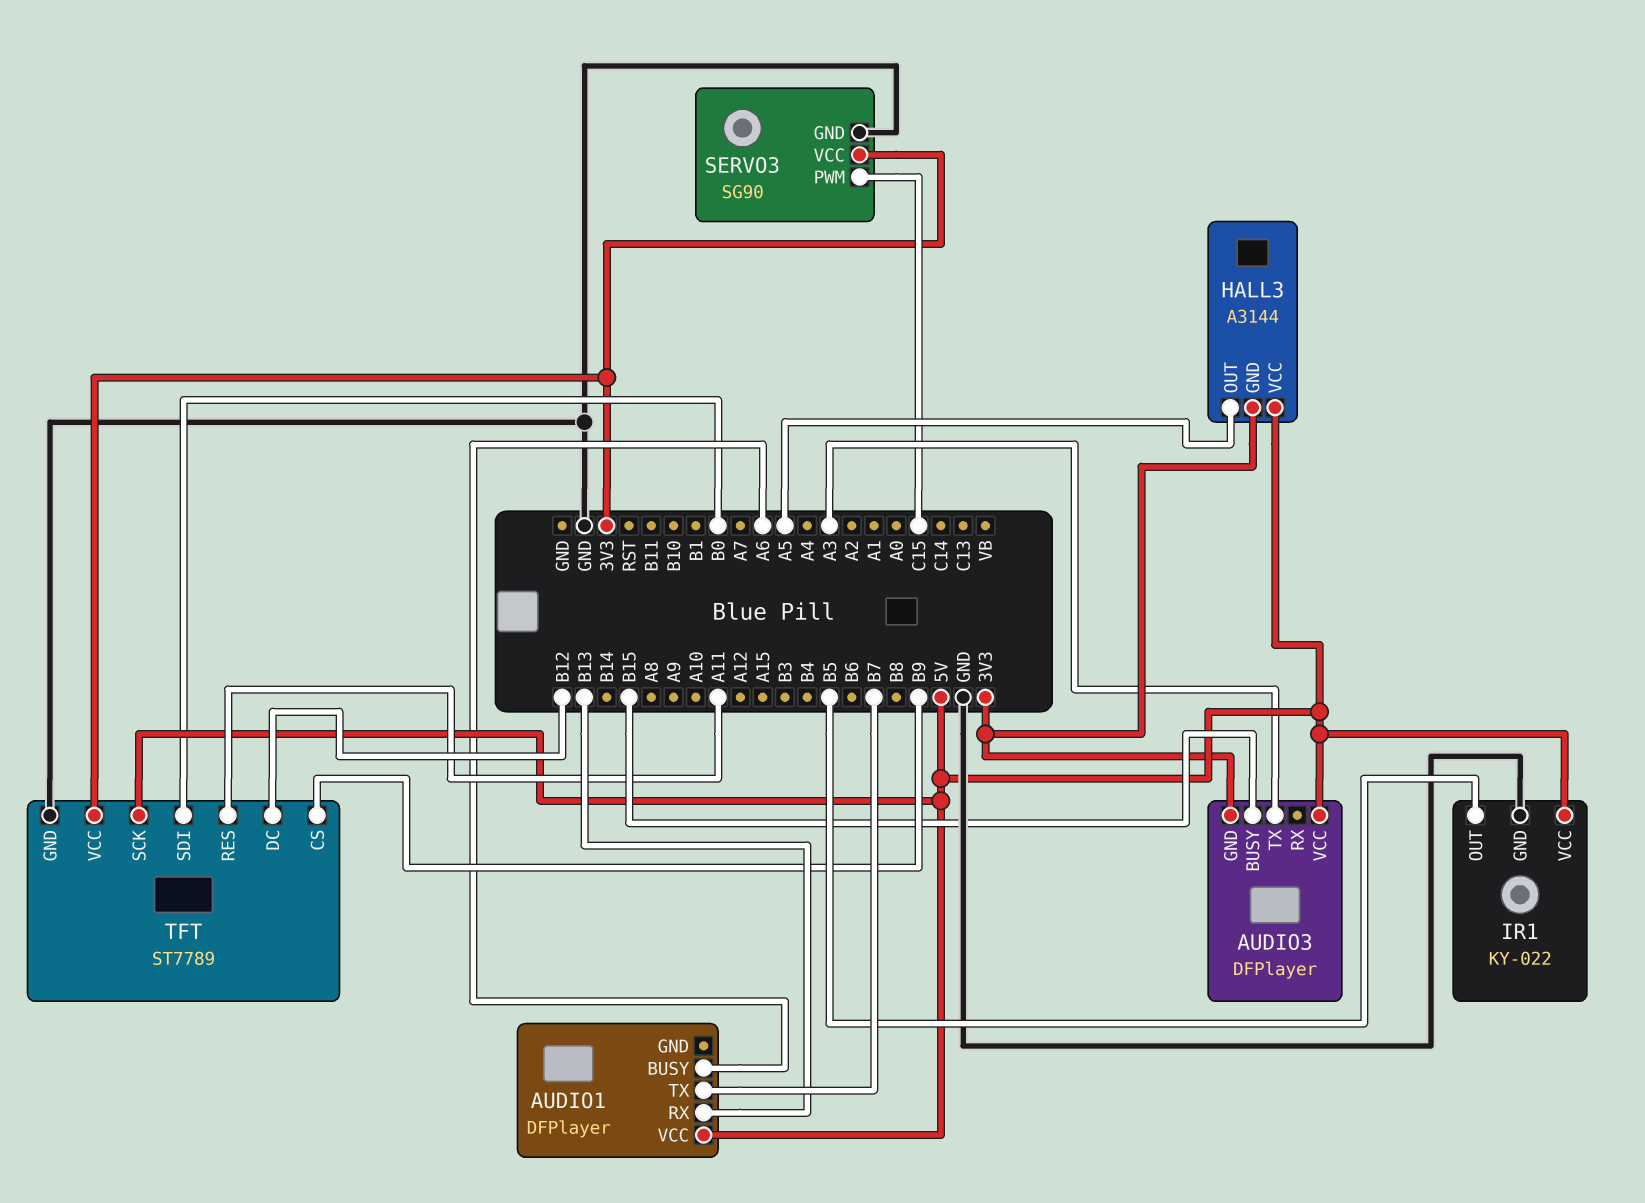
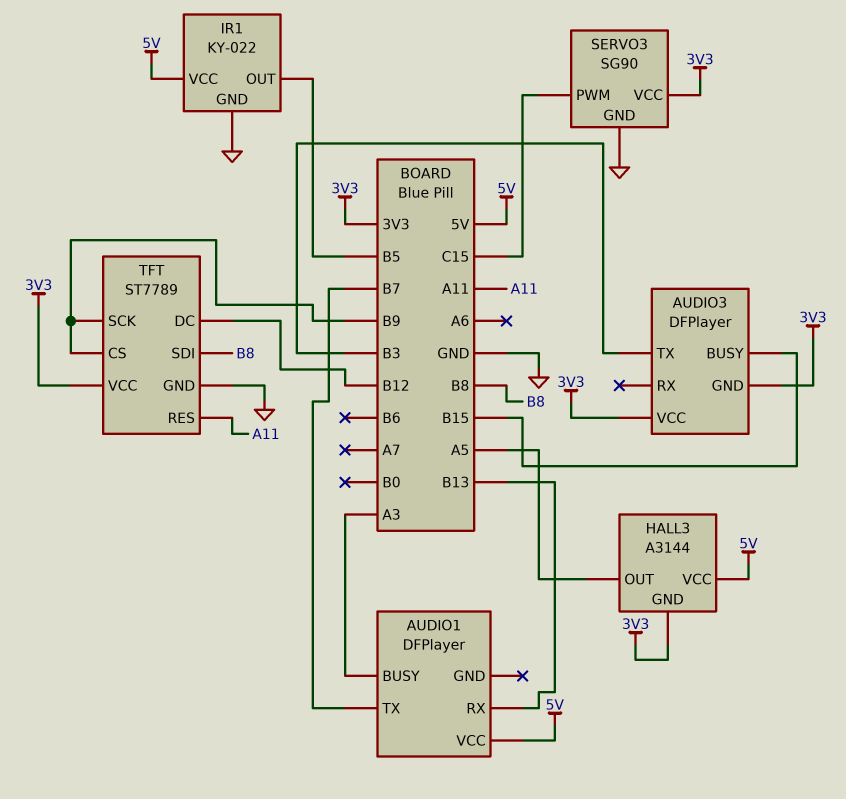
AUDIO1 pin BUSY: A6 -> A3
AUDIO3 pin TX: A3 -> B3
AUDIO3 pin VCC: 5V -> 3V3
TFT pin SCK: 5V -> B9
TFT pin SDI: B0 -> B8

